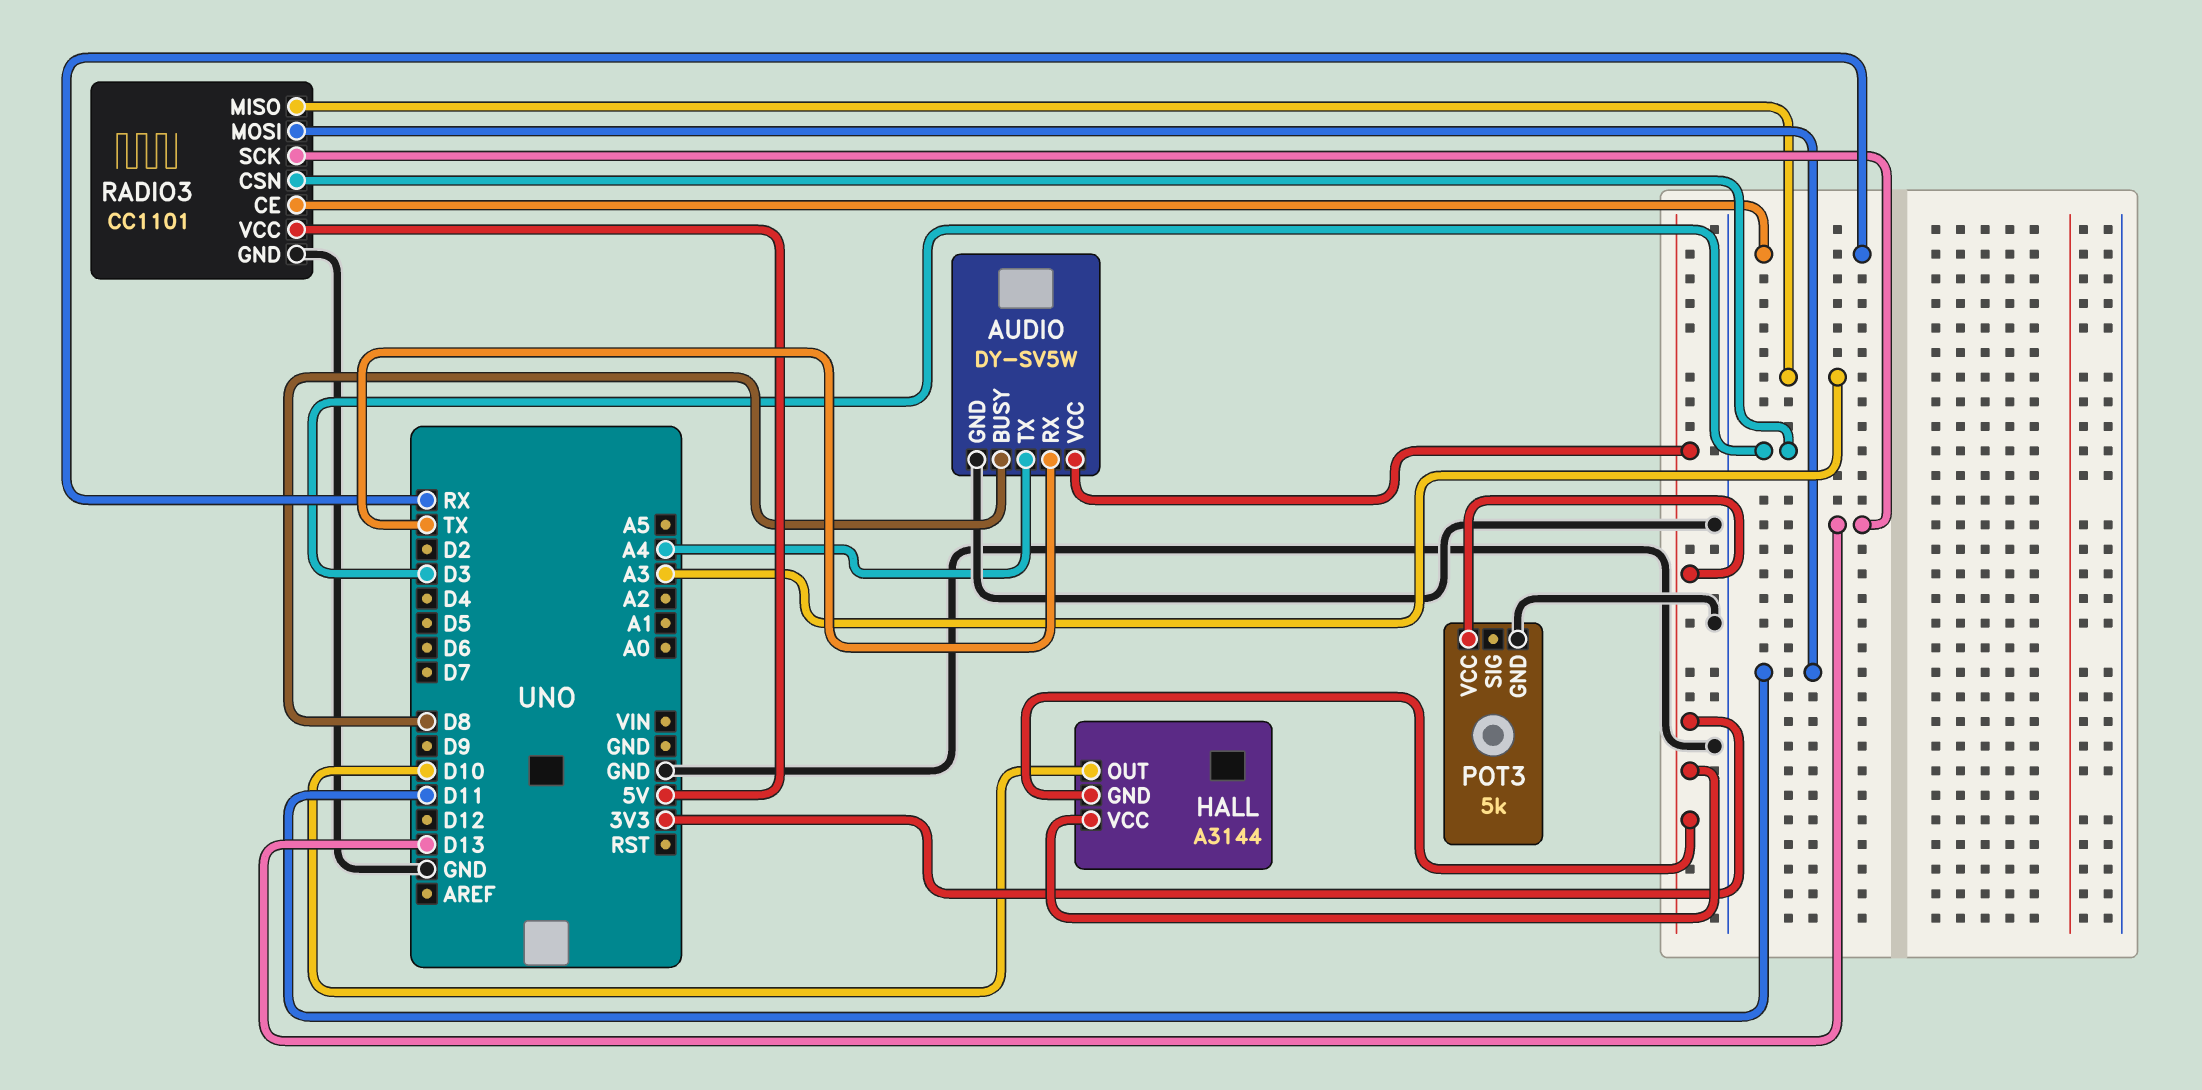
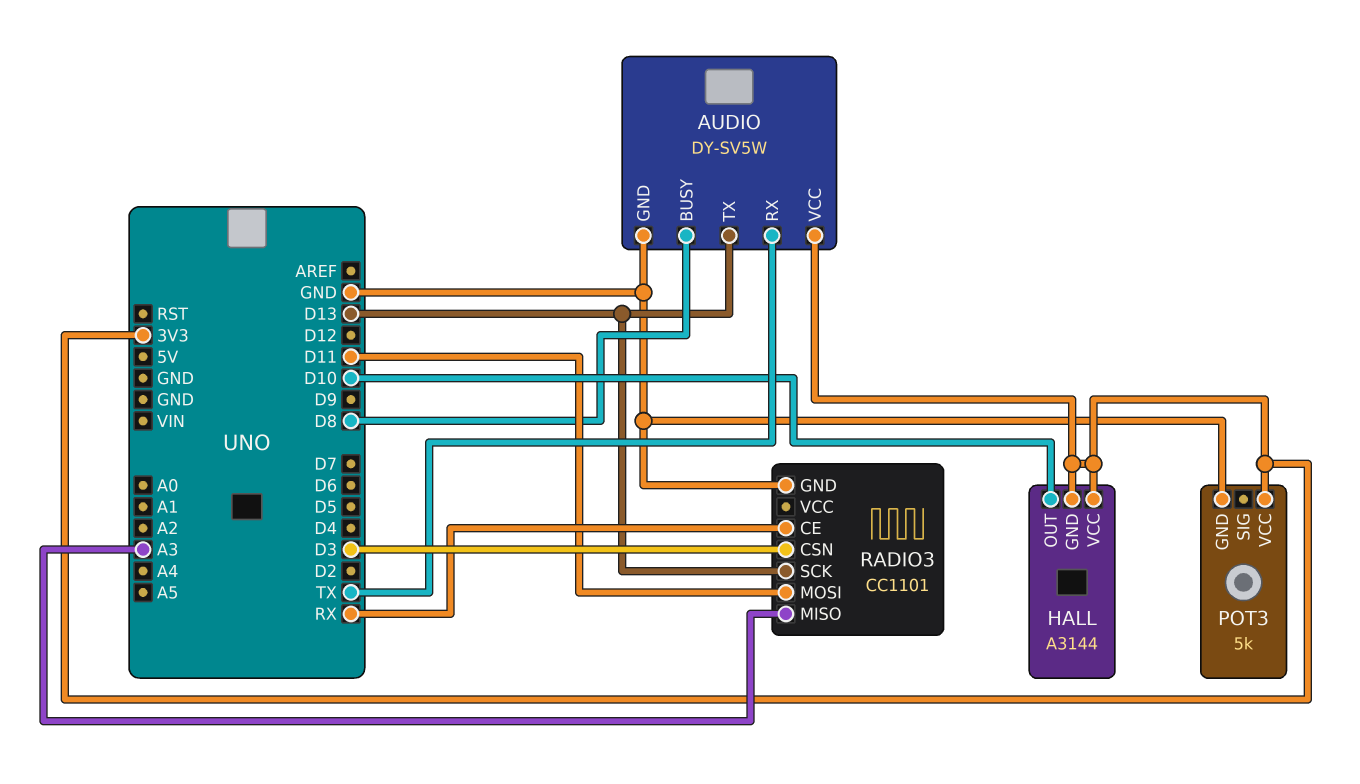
AUDIO pin TX: A4 -> D13
RADIO3 pin VCC: 5V -> none

